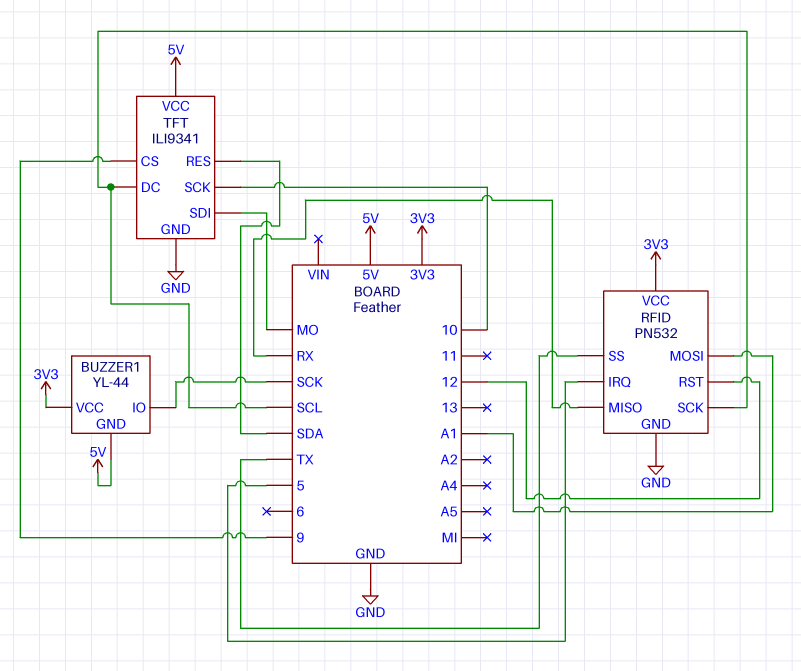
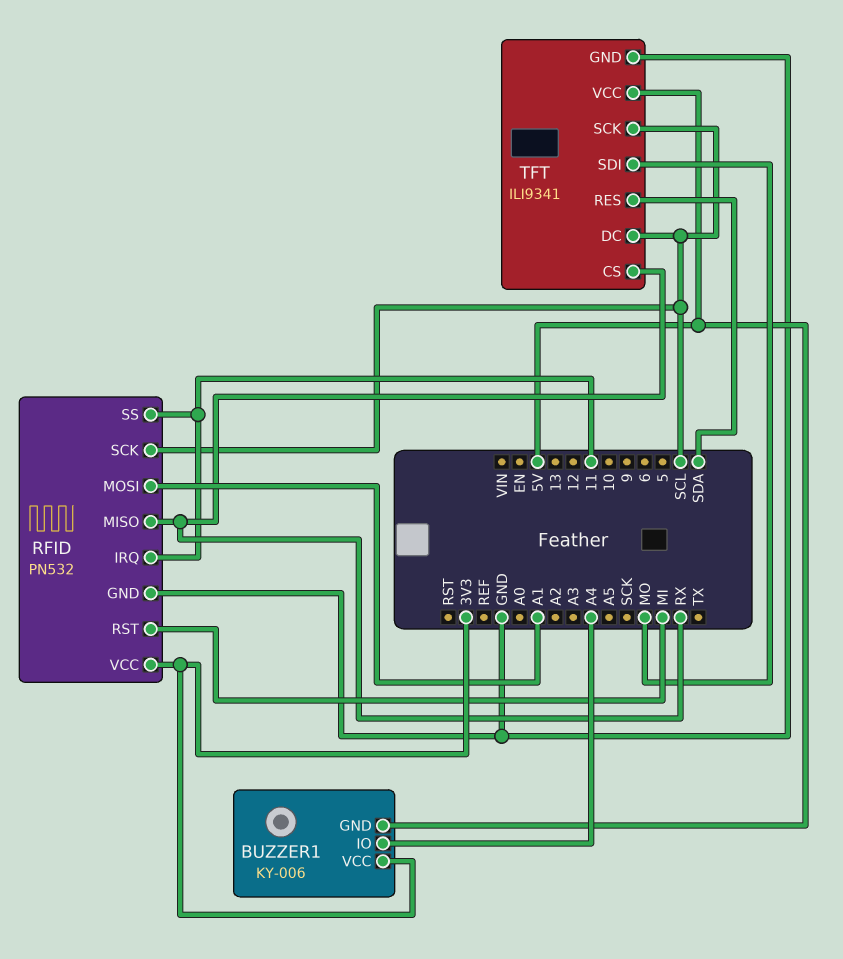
BUZZER1: YL-44 -> KY-006
BUZZER1 pin IO: SCK -> A4
RFID pin IRQ: 5 -> 11
RFID pin RST: 12 -> MI
RFID pin SS: TX -> 11
TFT pin CS: 9 -> RX
TFT pin SCK: 10 -> SCL

